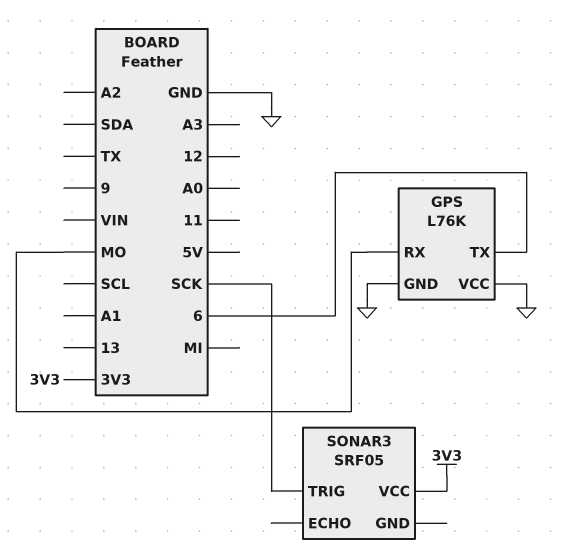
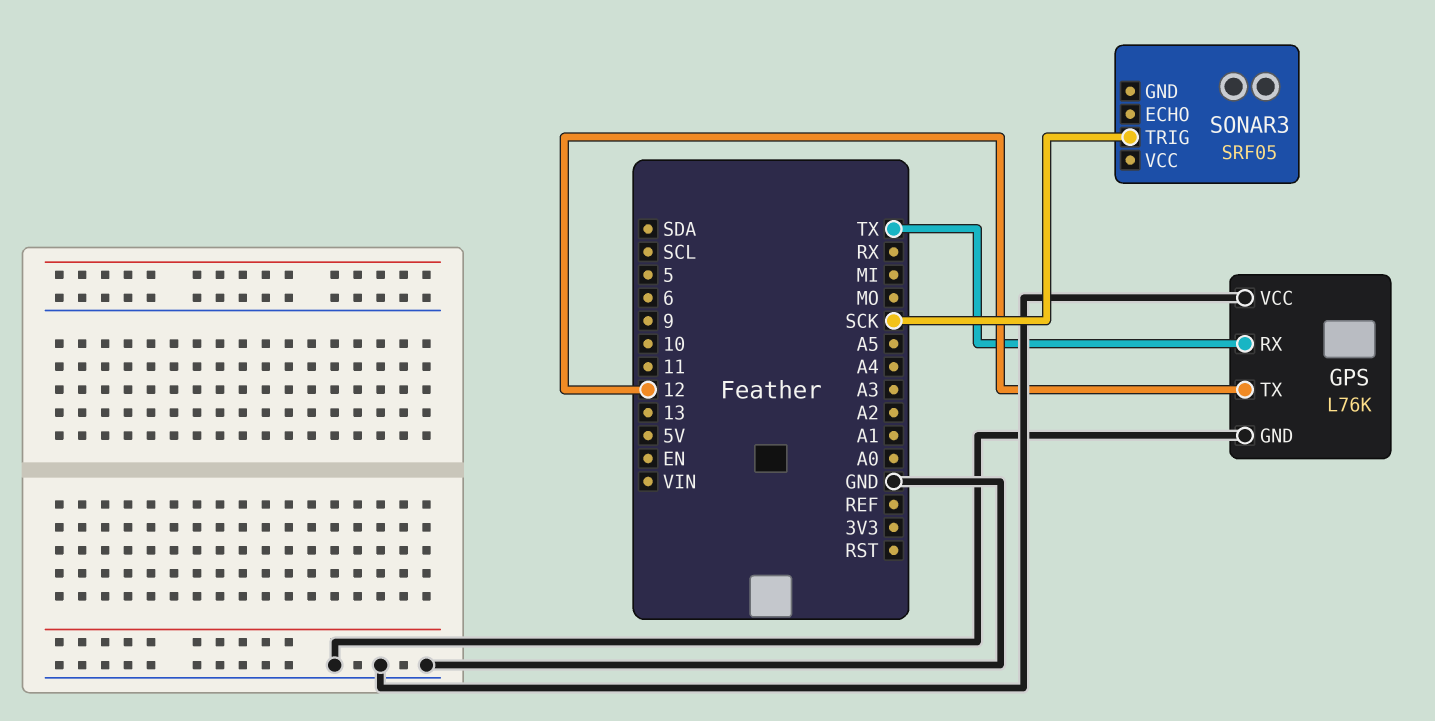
GPS pin RX: MO -> TX
GPS pin TX: 6 -> 12
SONAR3 pin VCC: 3V3 -> none

